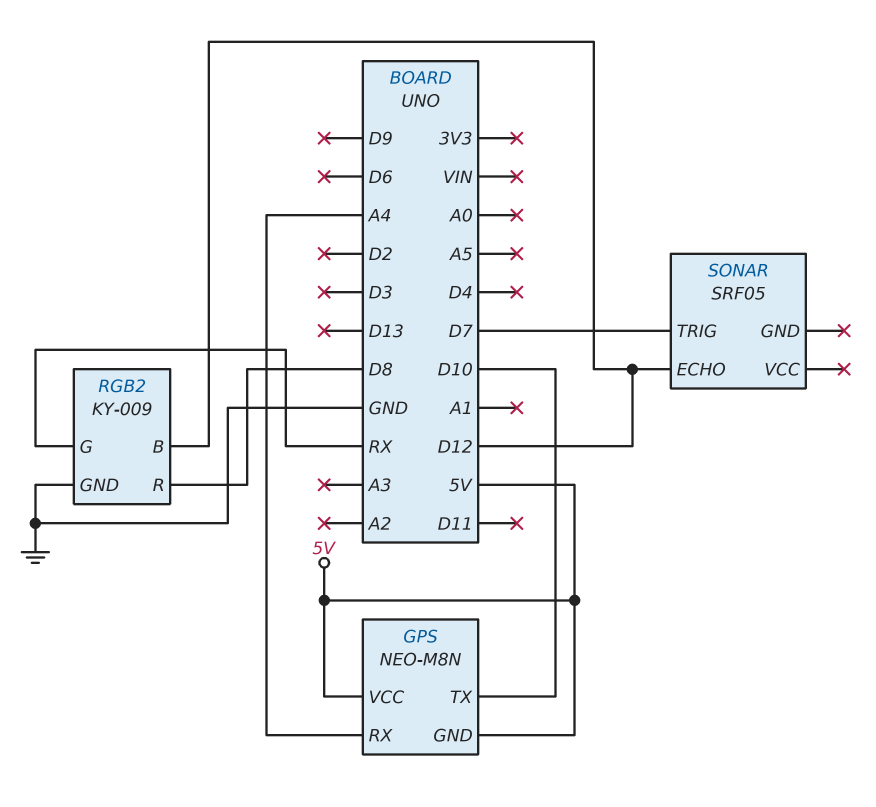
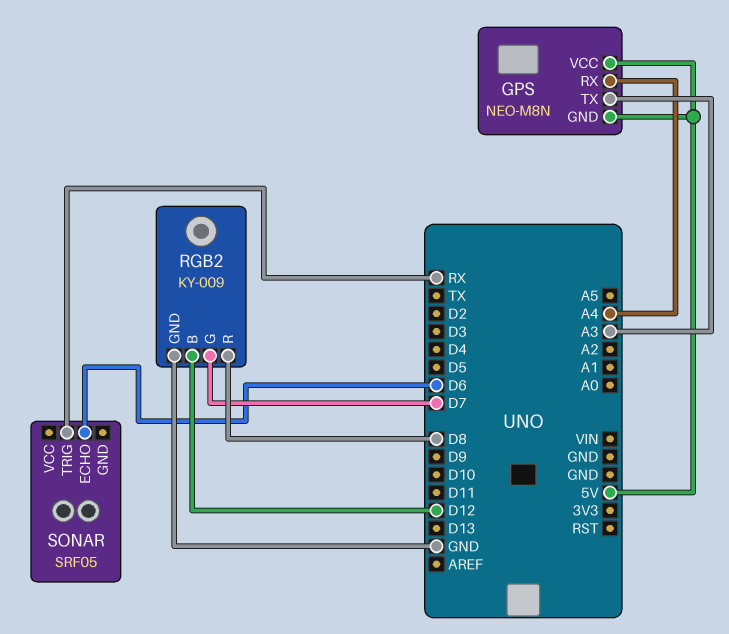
GPS pin TX: D10 -> A3
RGB2 pin G: RX -> D7
SONAR pin ECHO: D12 -> D6
SONAR pin TRIG: D7 -> RX

